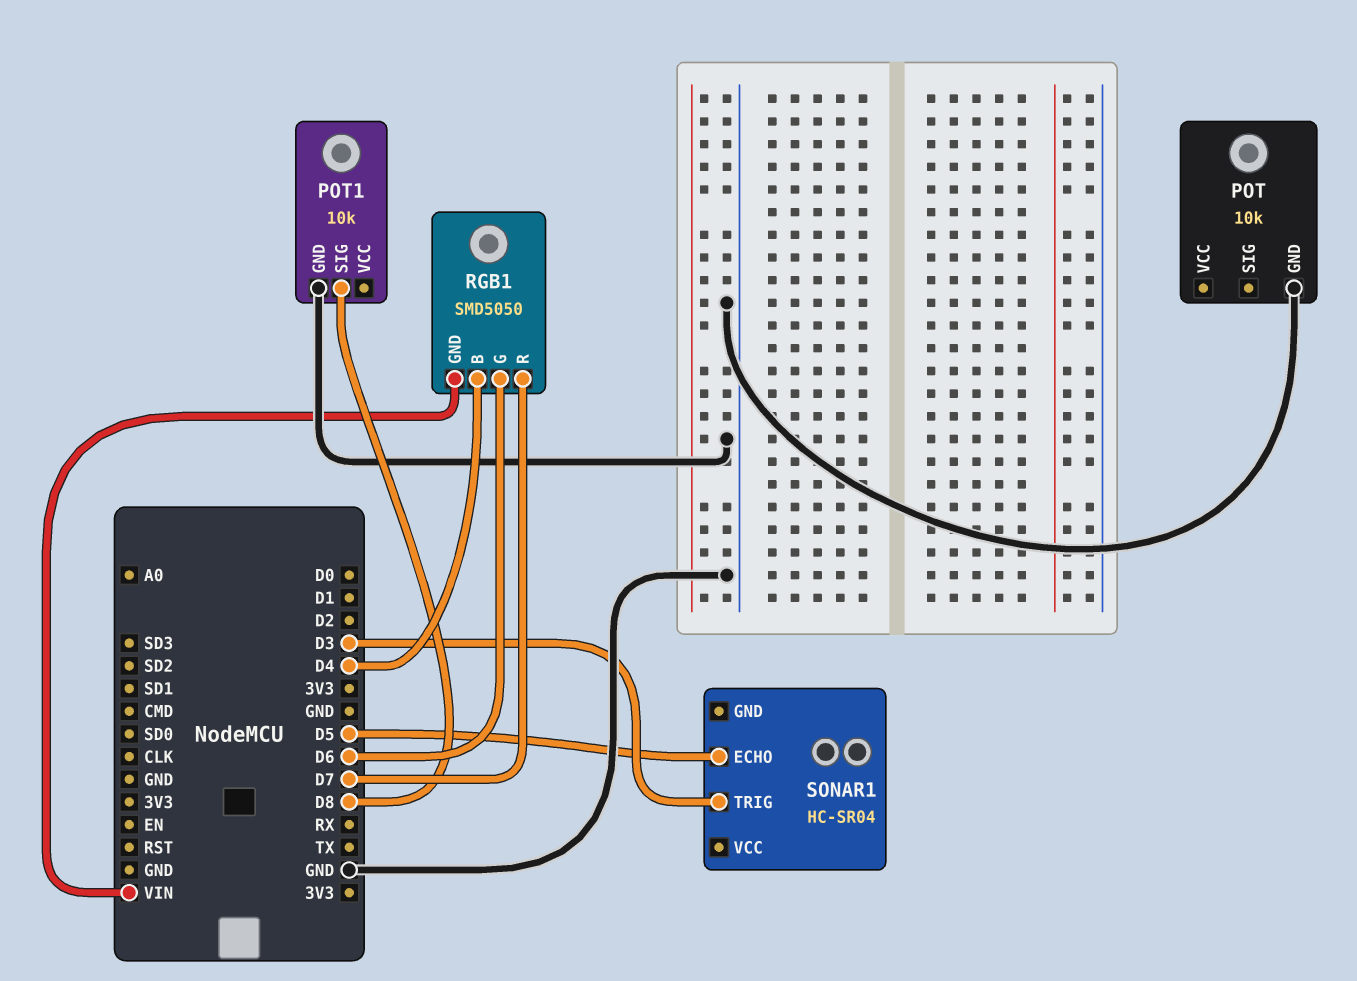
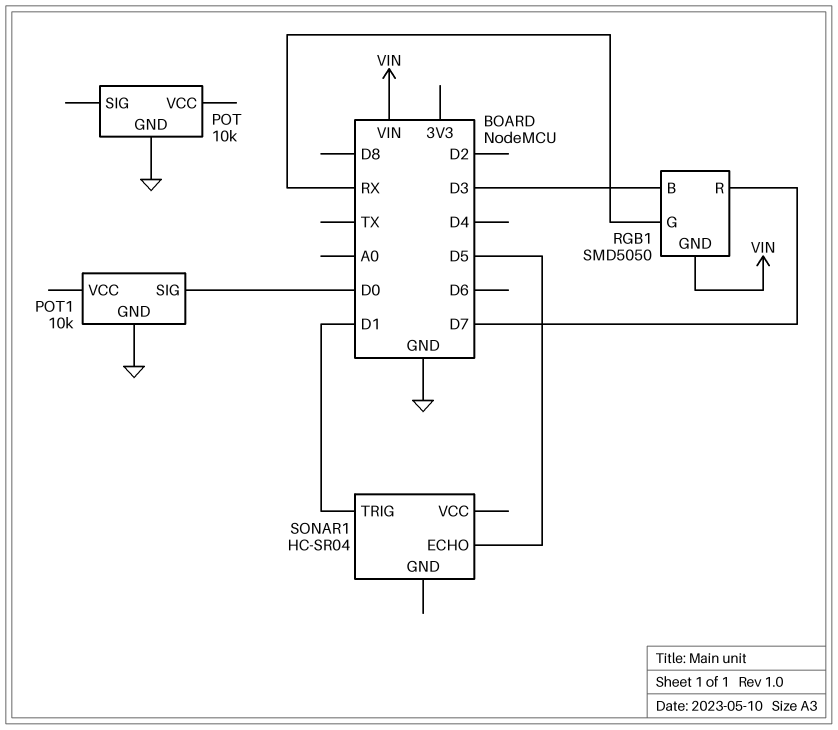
POT1 pin SIG: D8 -> D0
RGB1 pin B: D4 -> D3
RGB1 pin G: D6 -> RX
SONAR1 pin TRIG: D3 -> D1

